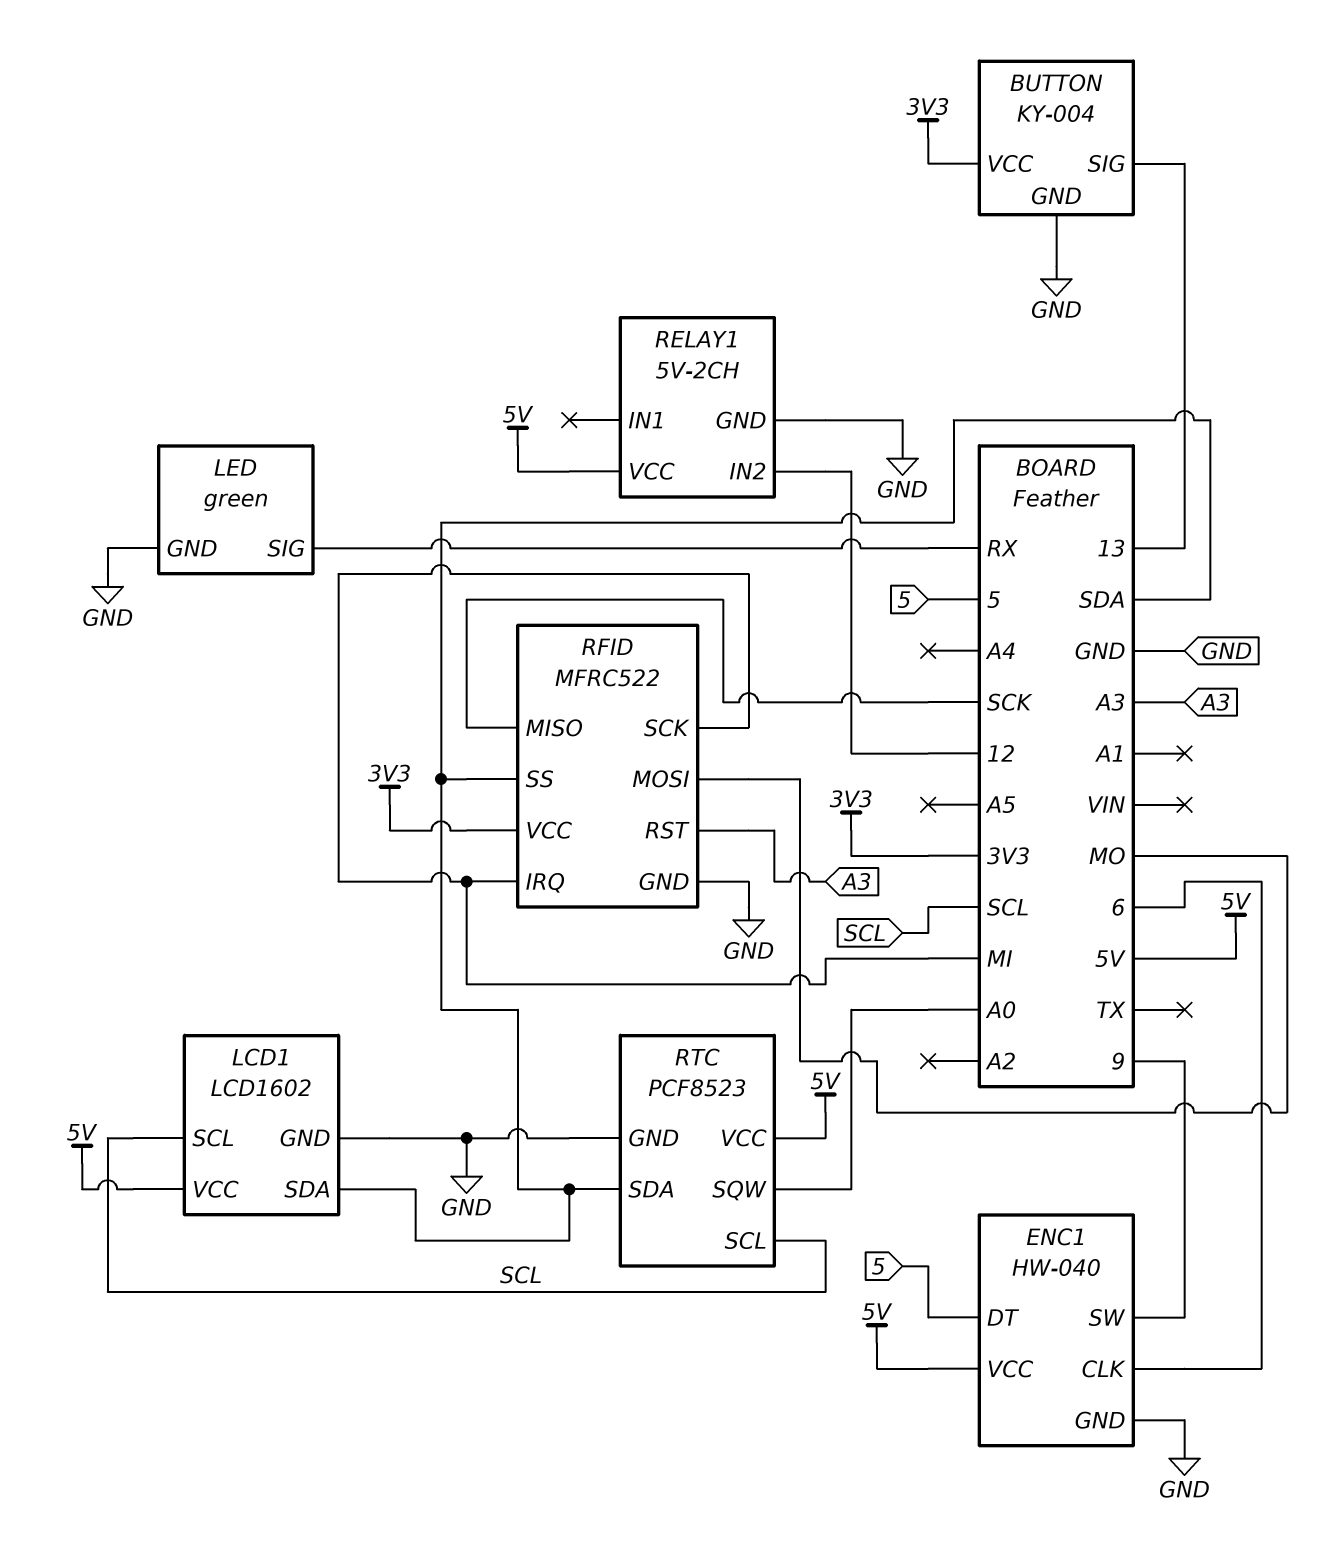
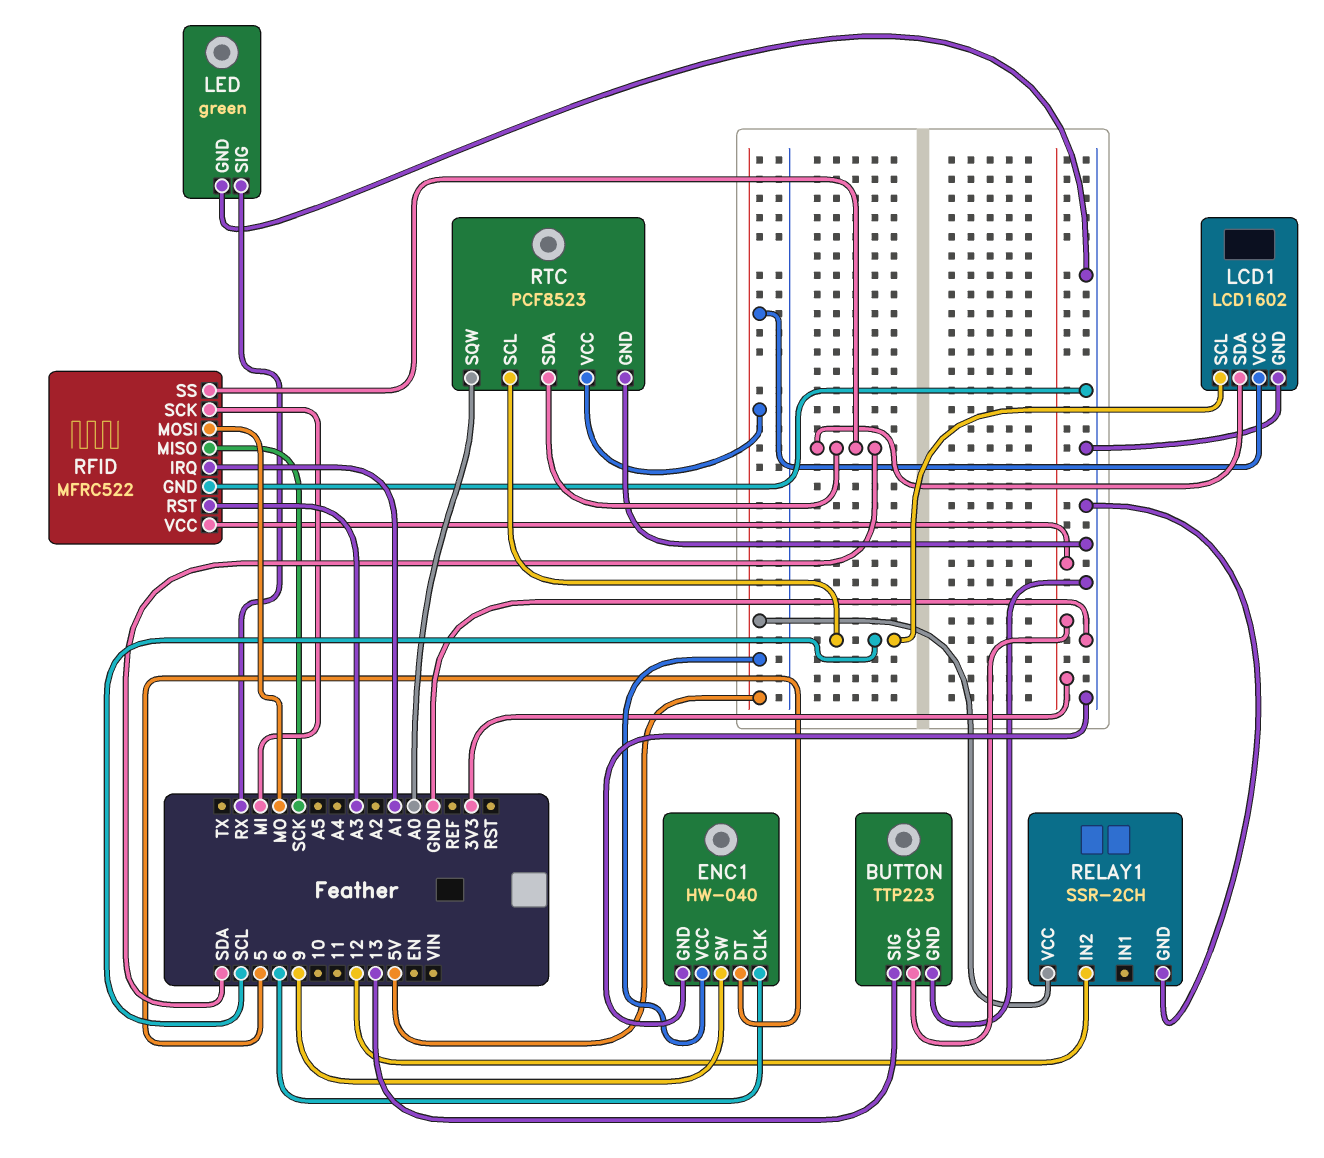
BUTTON: KY-004 -> TTP223
RELAY1: 5V-2CH -> SSR-2CH
RFID pin IRQ: MI -> A1

